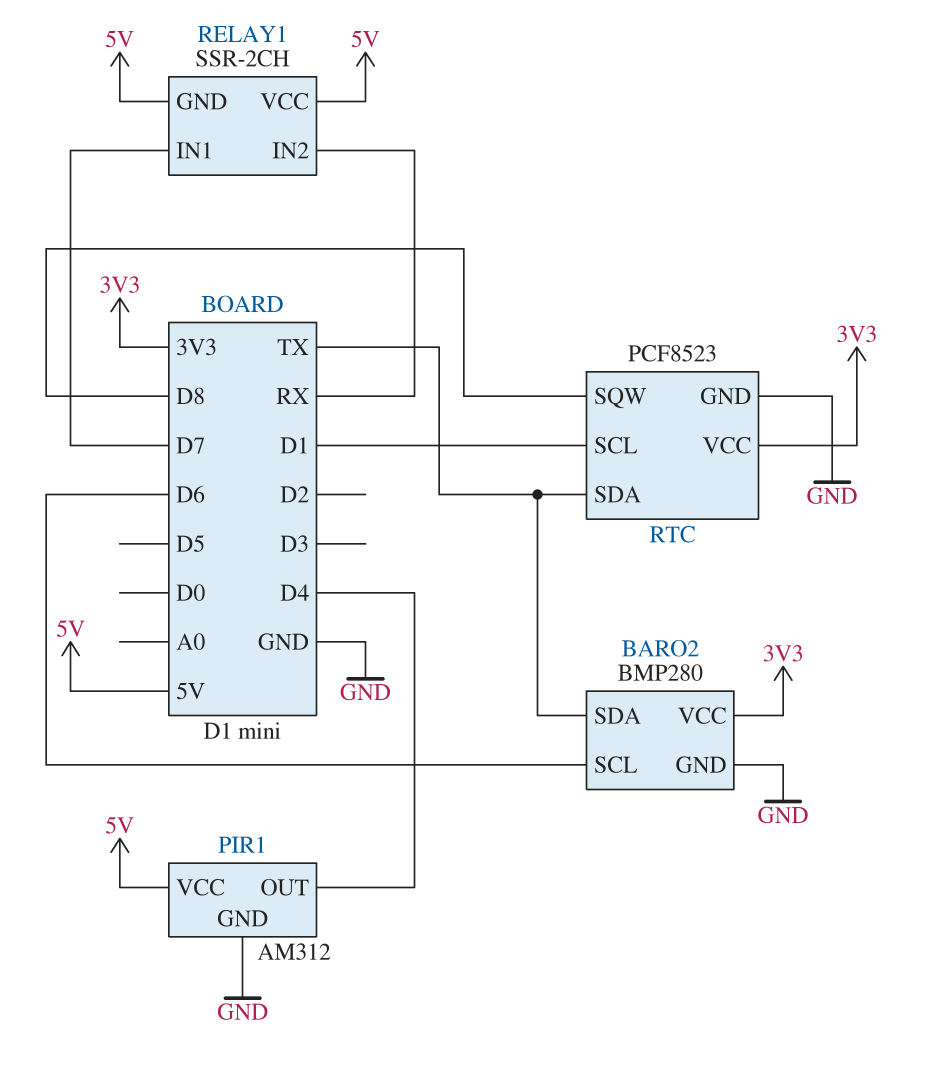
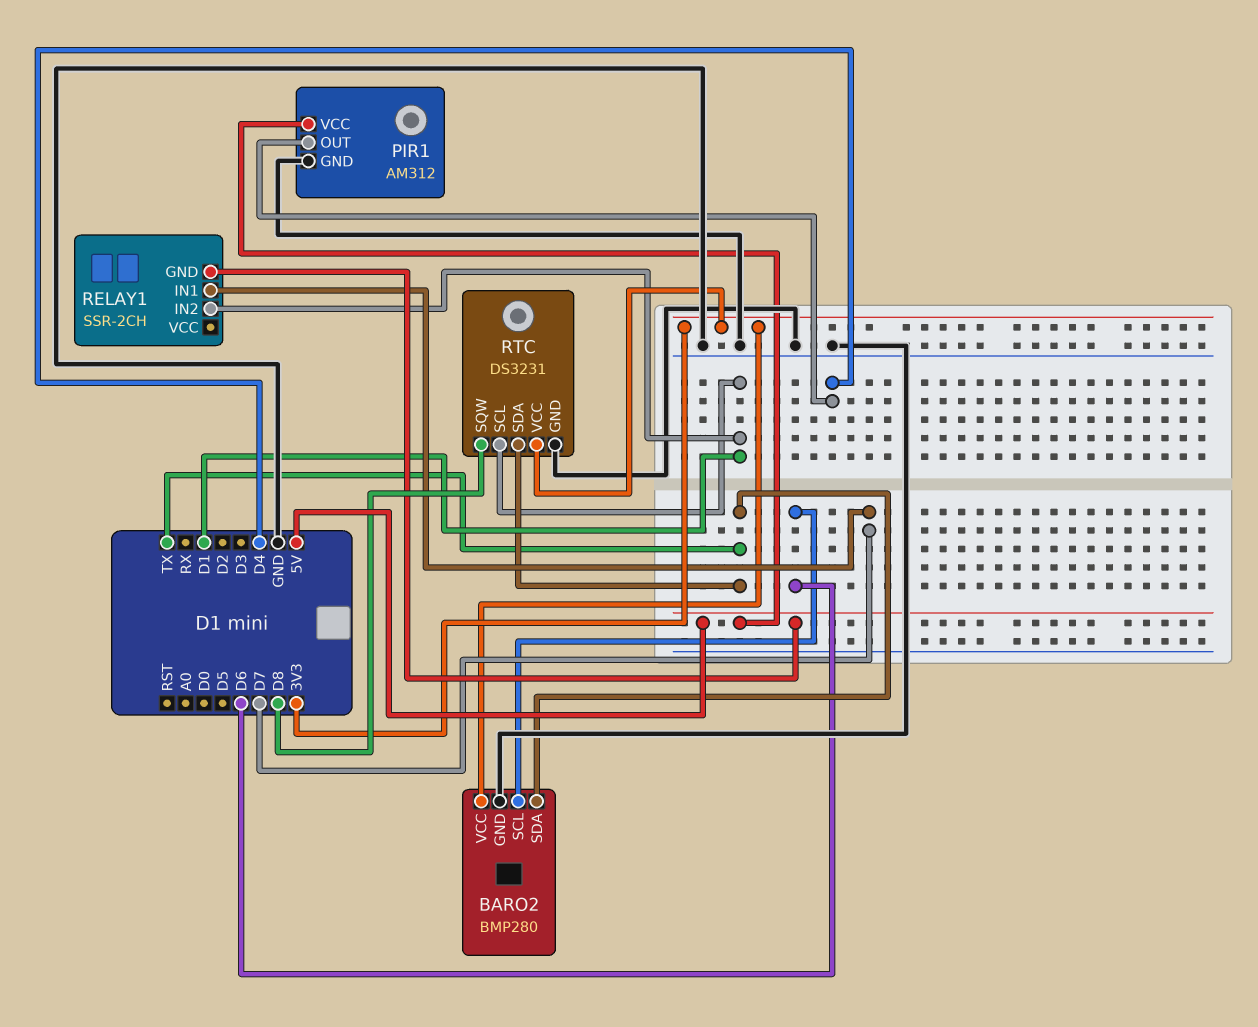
RELAY1 pin IN2: RX -> D1
RELAY1 pin VCC: 5V -> none
RTC: PCF8523 -> DS3231

